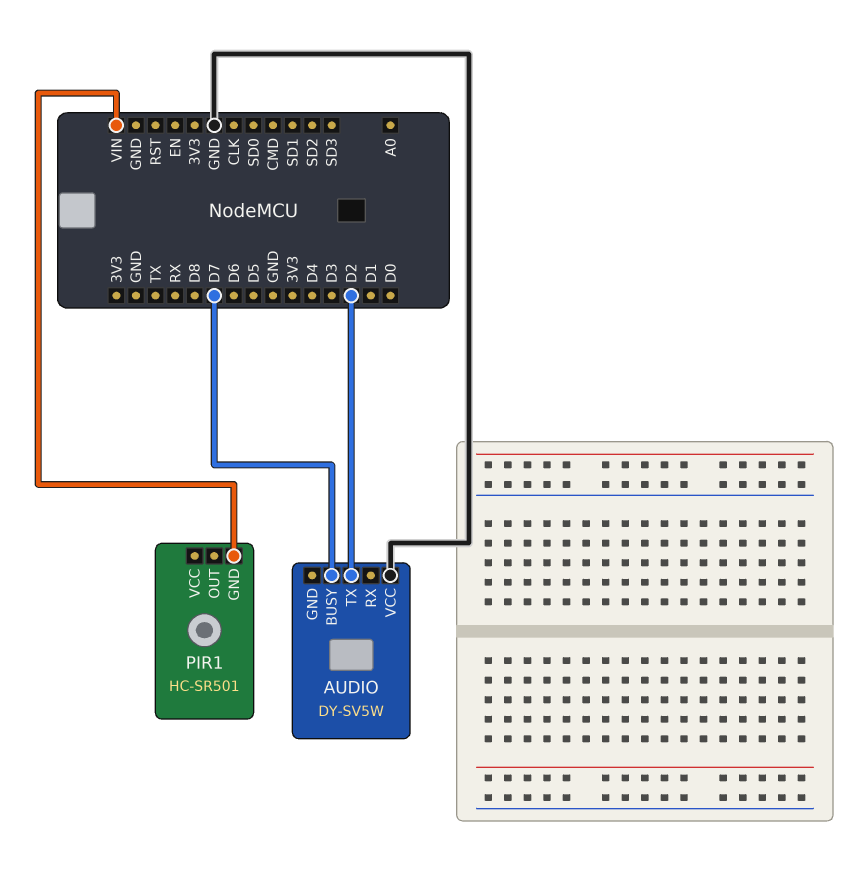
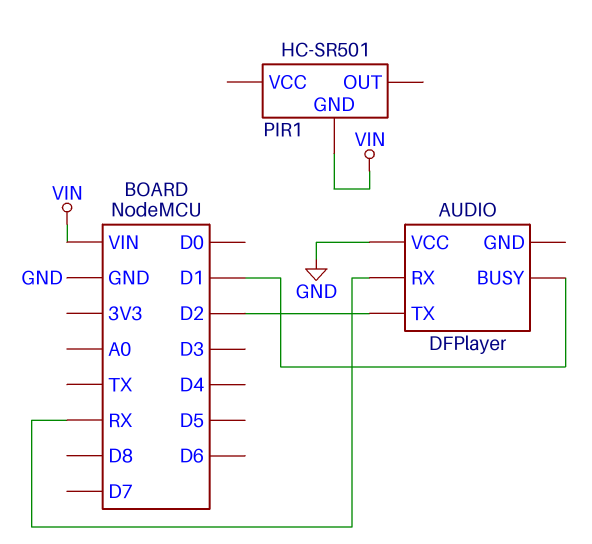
AUDIO: DY-SV5W -> DFPlayer
AUDIO pin BUSY: D7 -> D1
AUDIO pin RX: none -> RX

